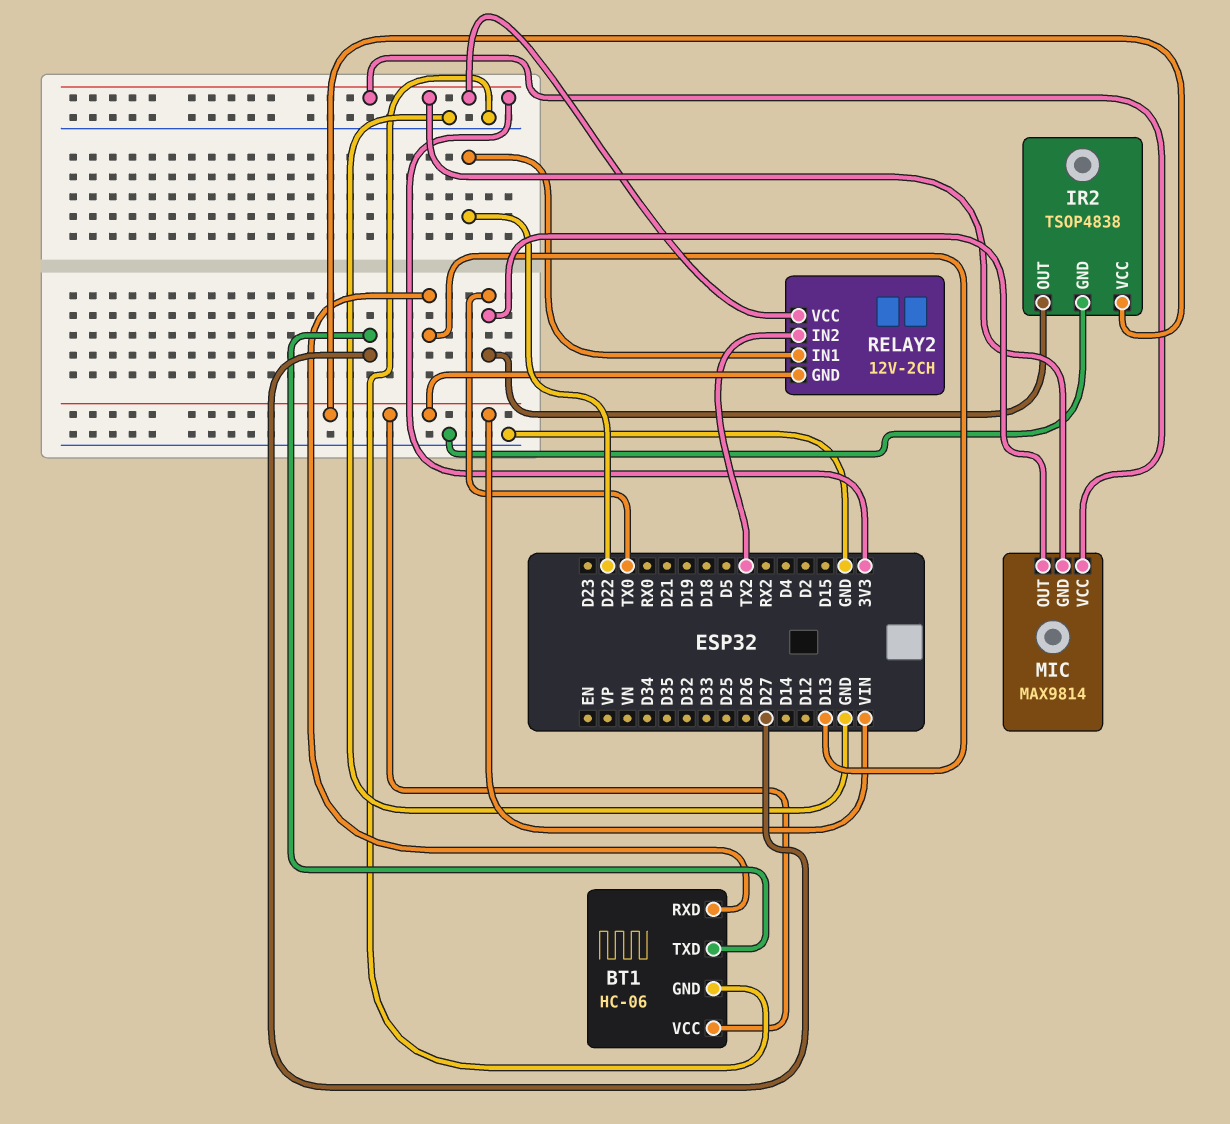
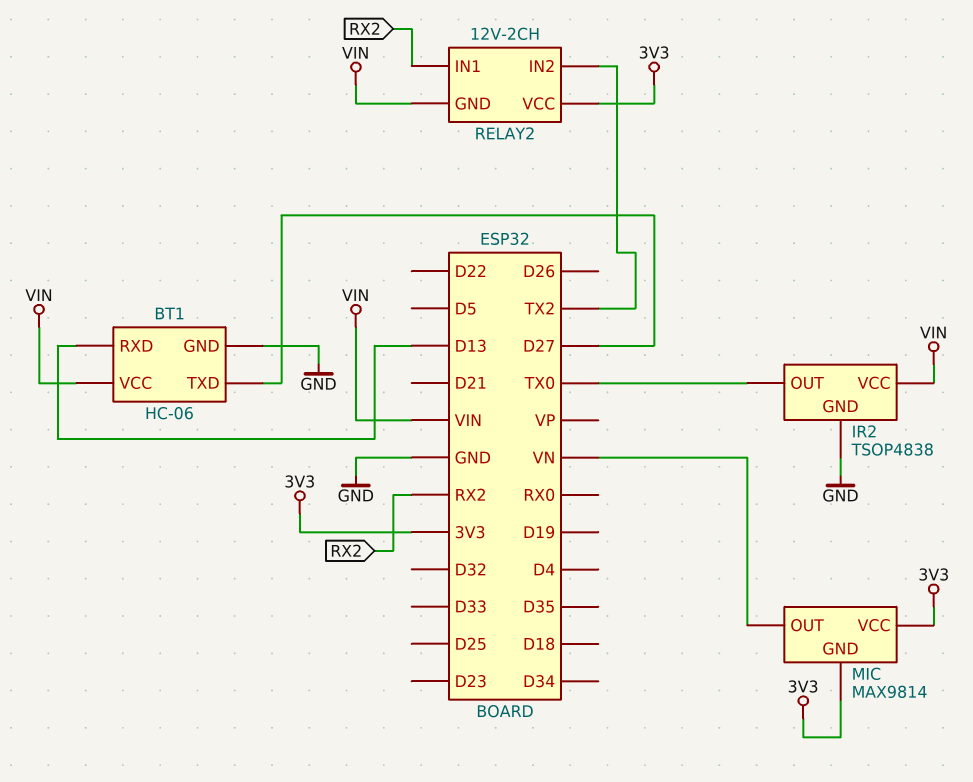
MIC pin OUT: TX0 -> VN
RELAY2 pin IN1: D22 -> RX2

